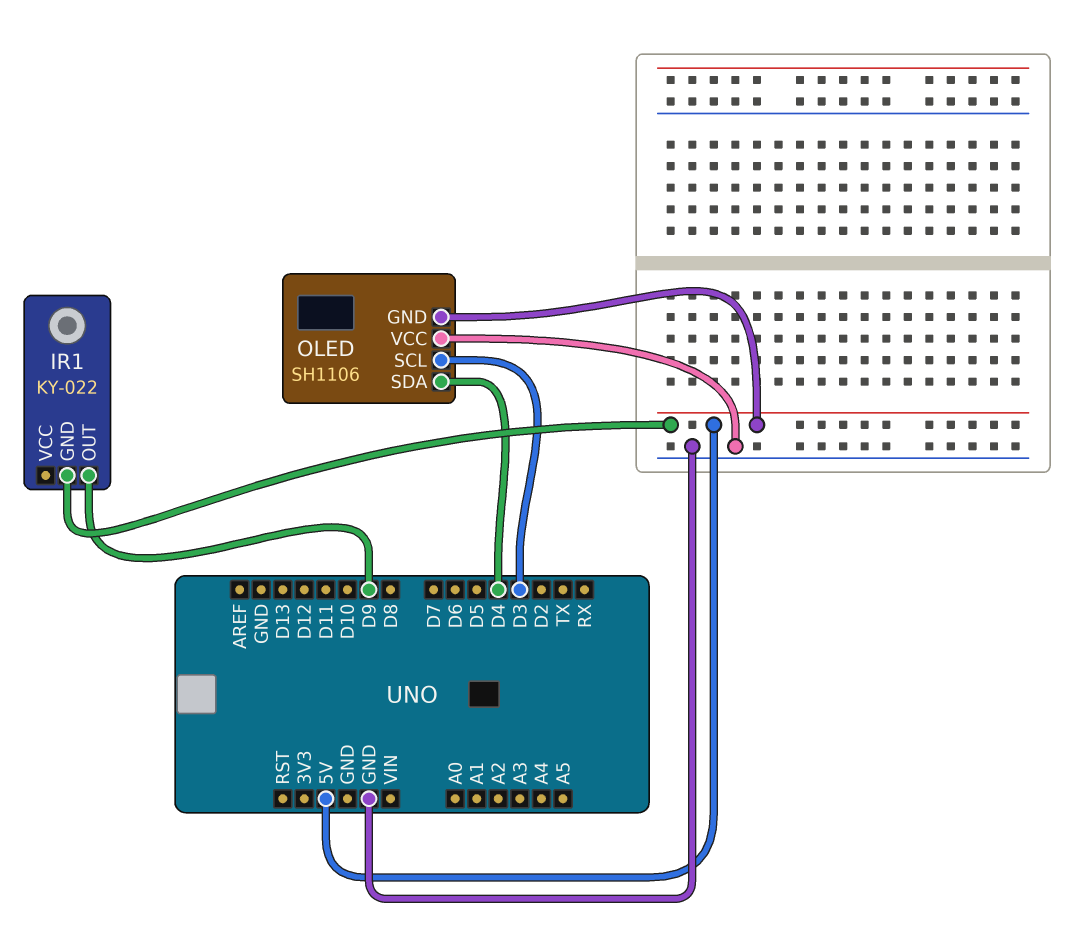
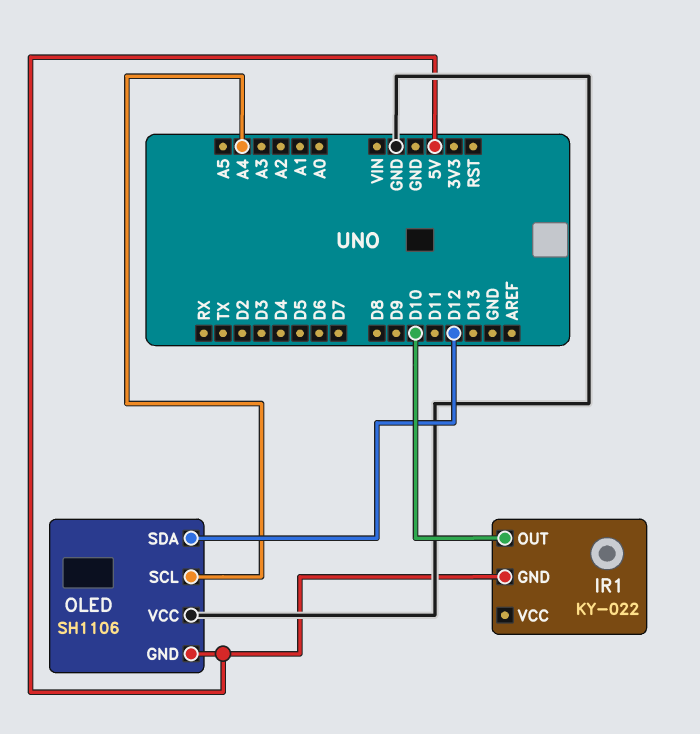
IR1 pin OUT: D9 -> D10
OLED pin SCL: D3 -> A4
OLED pin SDA: D4 -> D12

